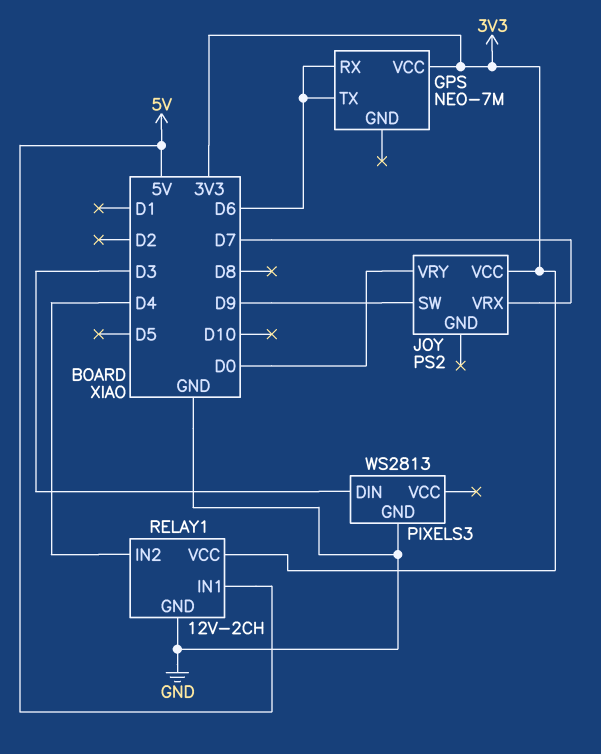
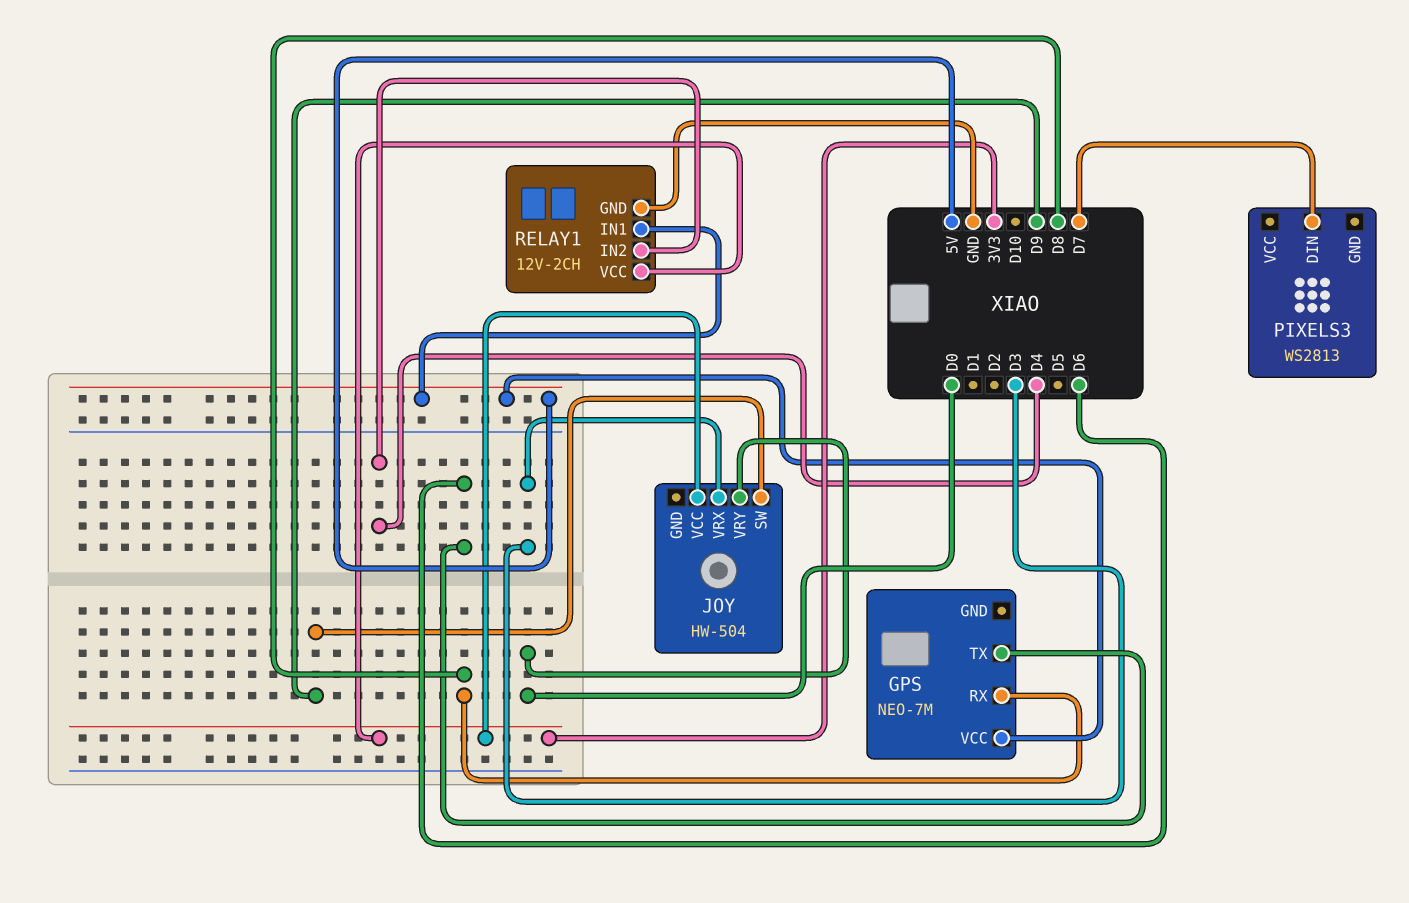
GPS pin RX: D6 -> D8
GPS pin VCC: 3V3 -> 5V
JOY: PS2 -> HW-504
JOY pin VRX: D7 -> D3
PIXELS3 pin DIN: D3 -> D7
PIXELS3 pin GND: GND -> none

